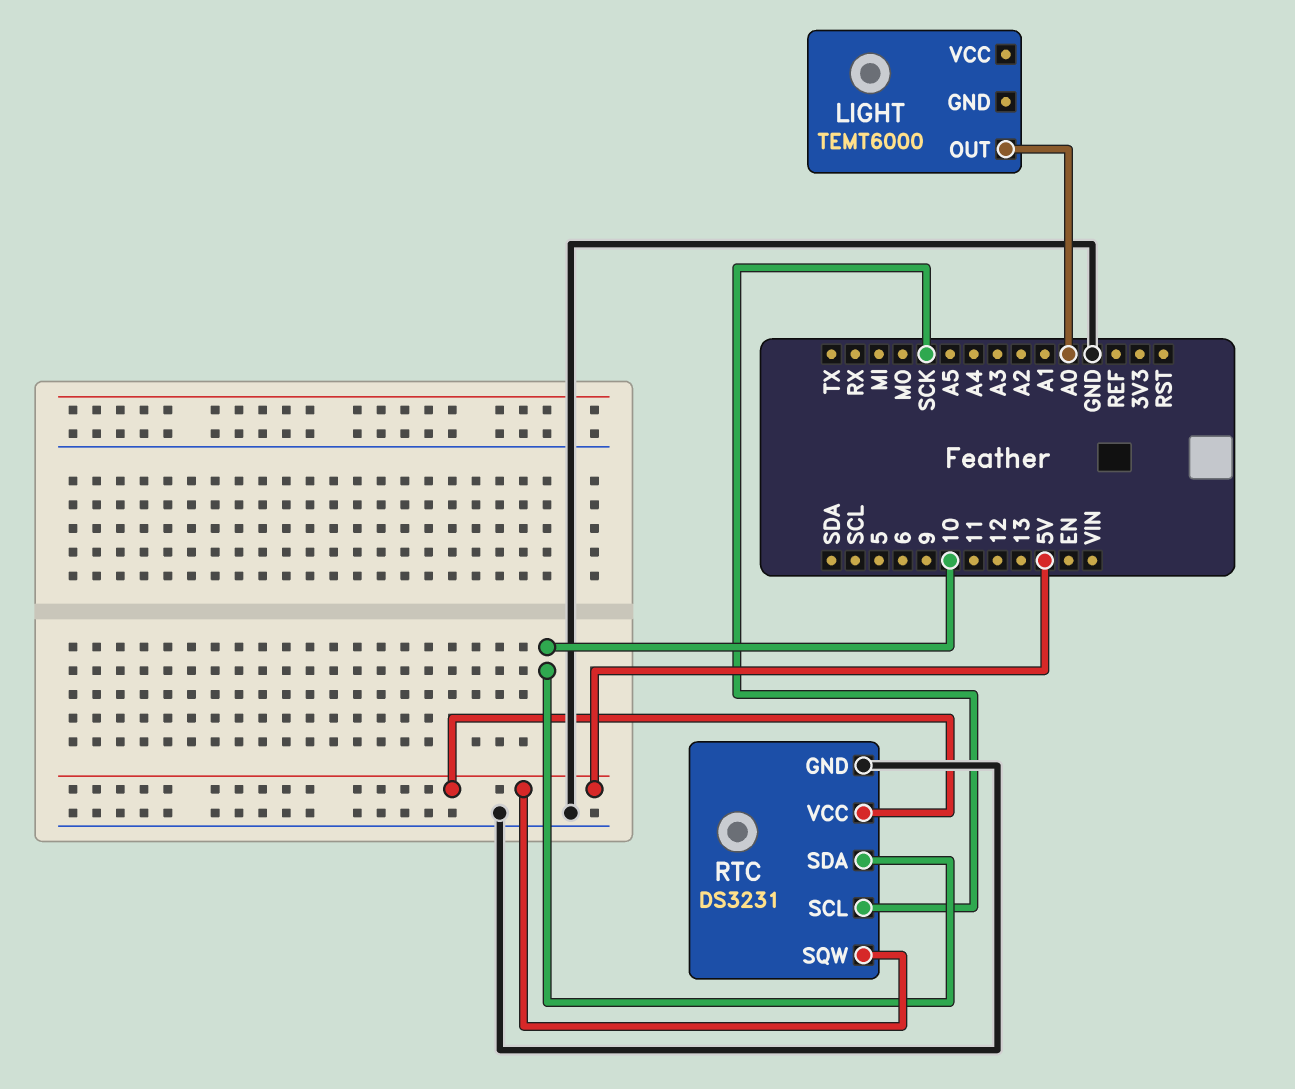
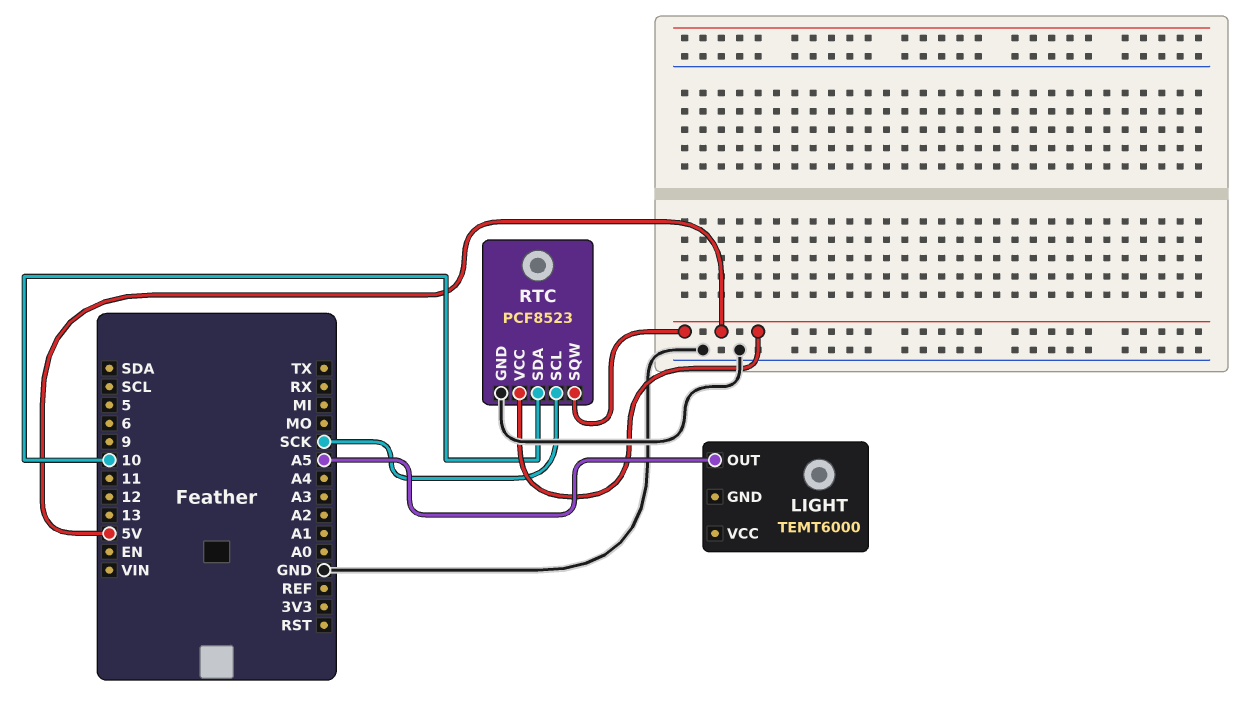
LIGHT pin OUT: A0 -> A5
RTC: DS3231 -> PCF8523

